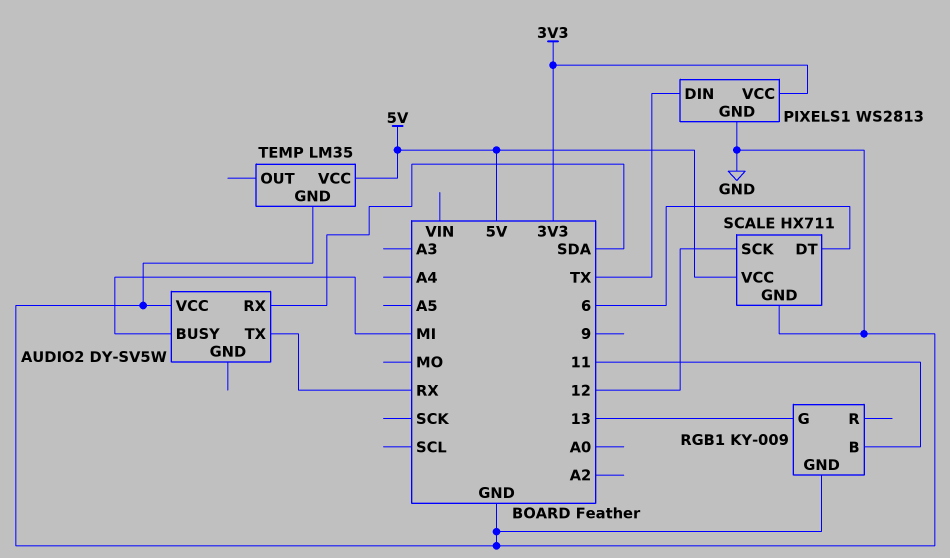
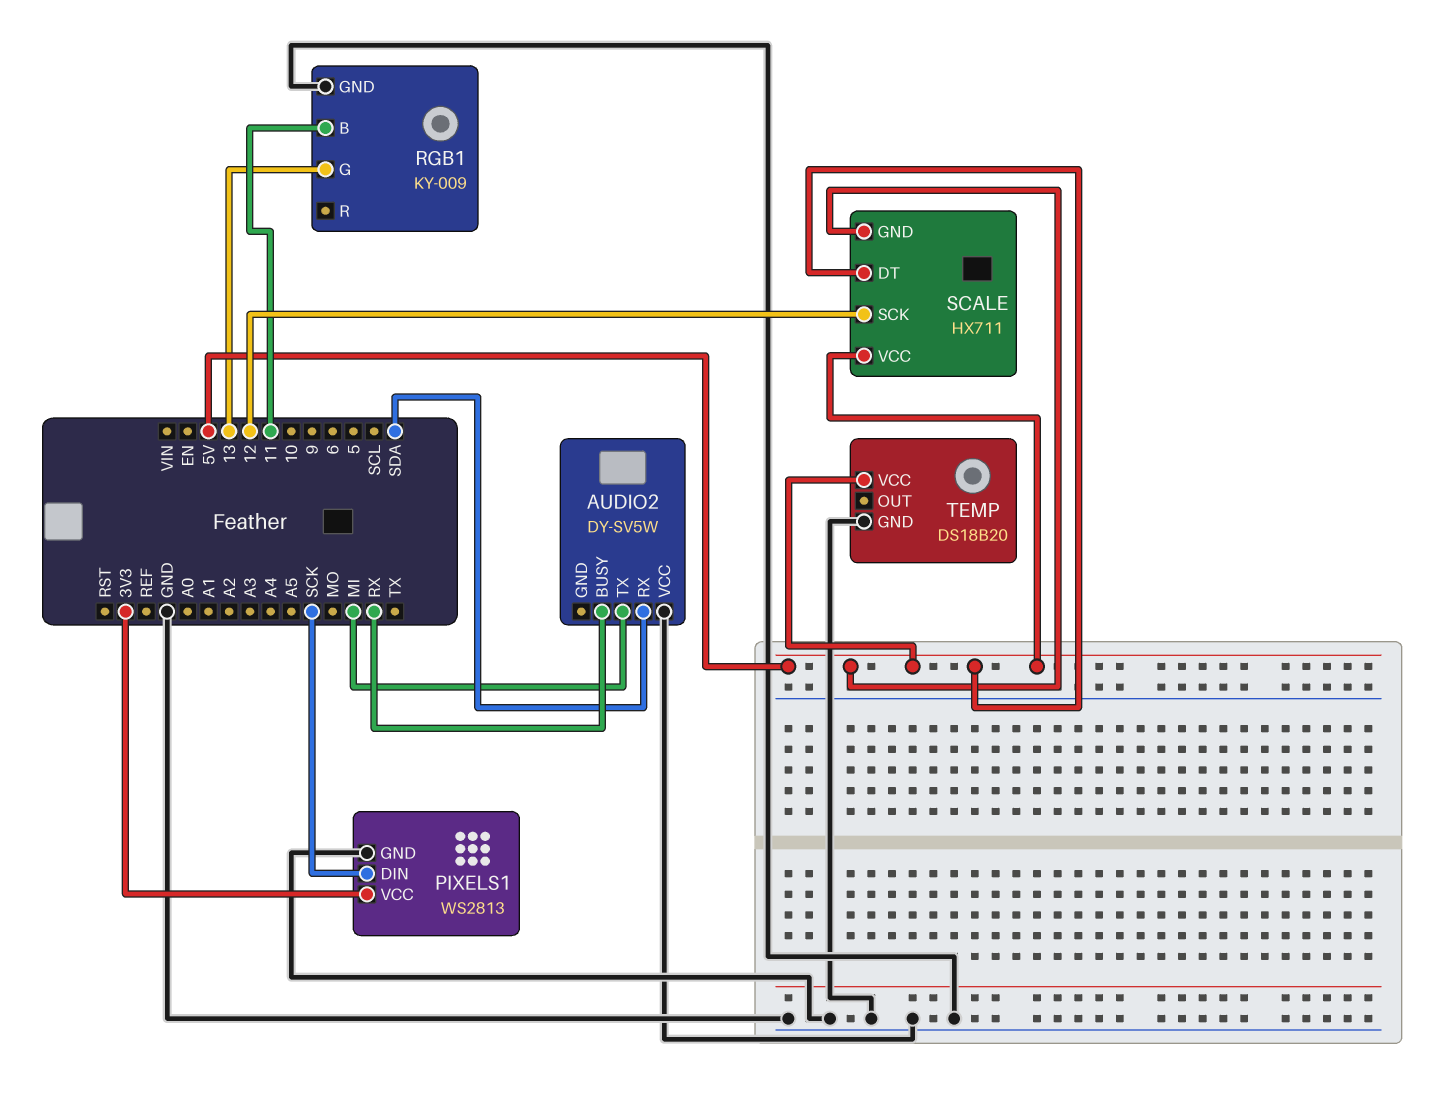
AUDIO2 pin BUSY: MI -> RX
AUDIO2 pin TX: RX -> MI
PIXELS1 pin DIN: TX -> SCK
SCALE pin DT: 6 -> 5V
SCALE pin GND: GND -> 5V
TEMP: LM35 -> DS18B20

